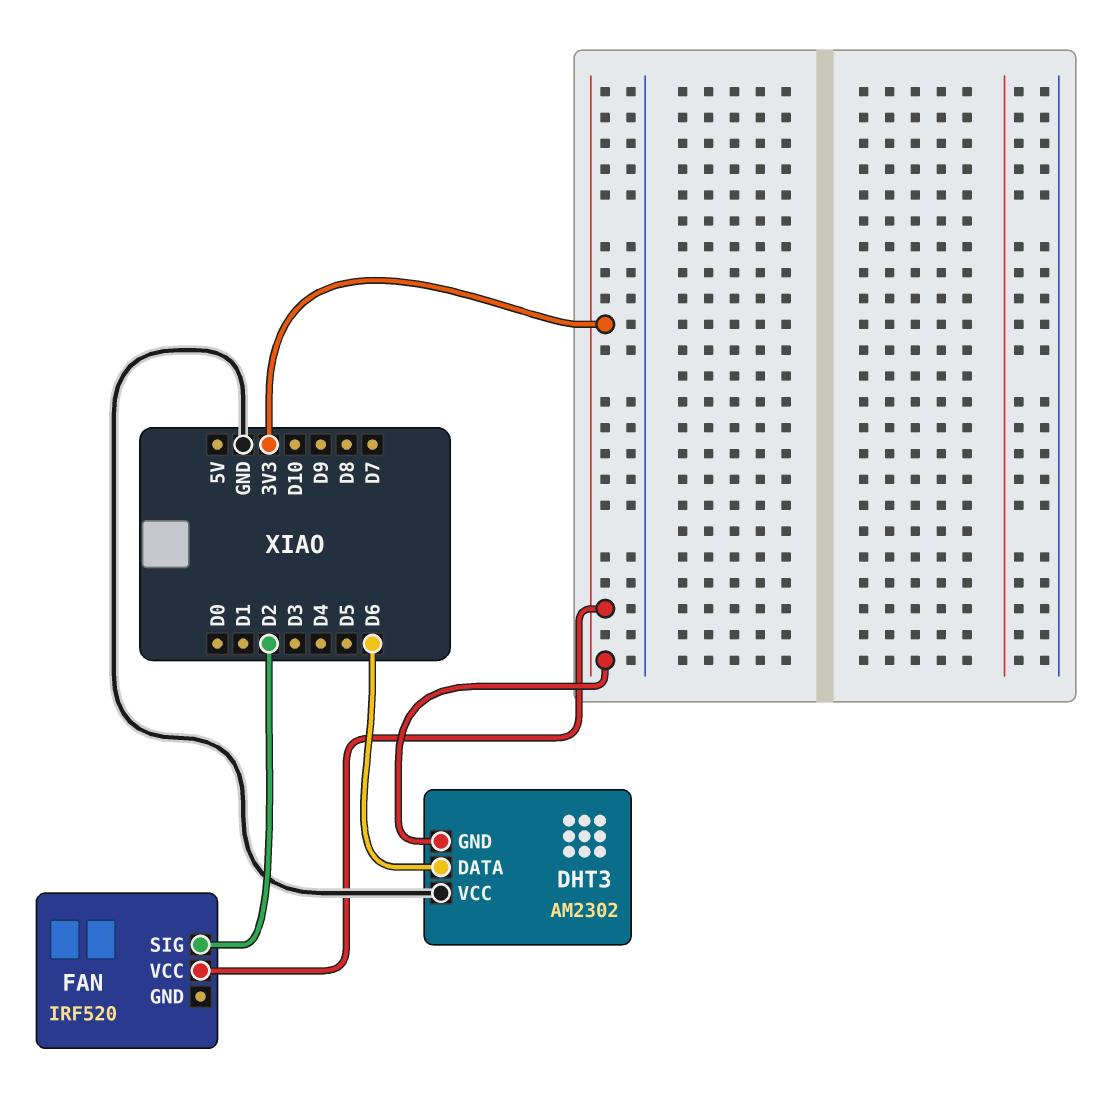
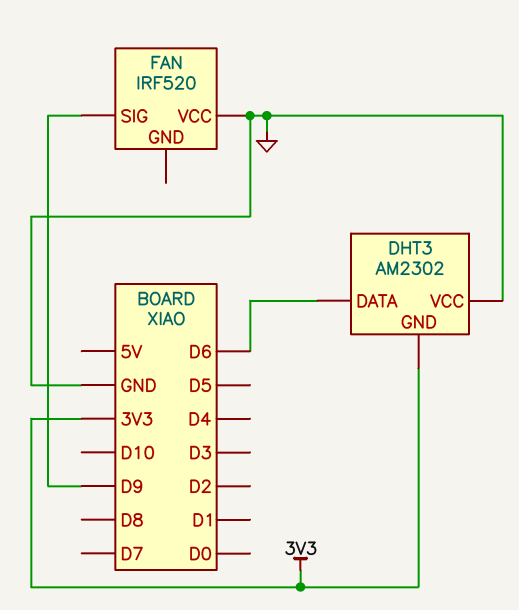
FAN pin SIG: D2 -> D9
FAN pin VCC: 3V3 -> GND

